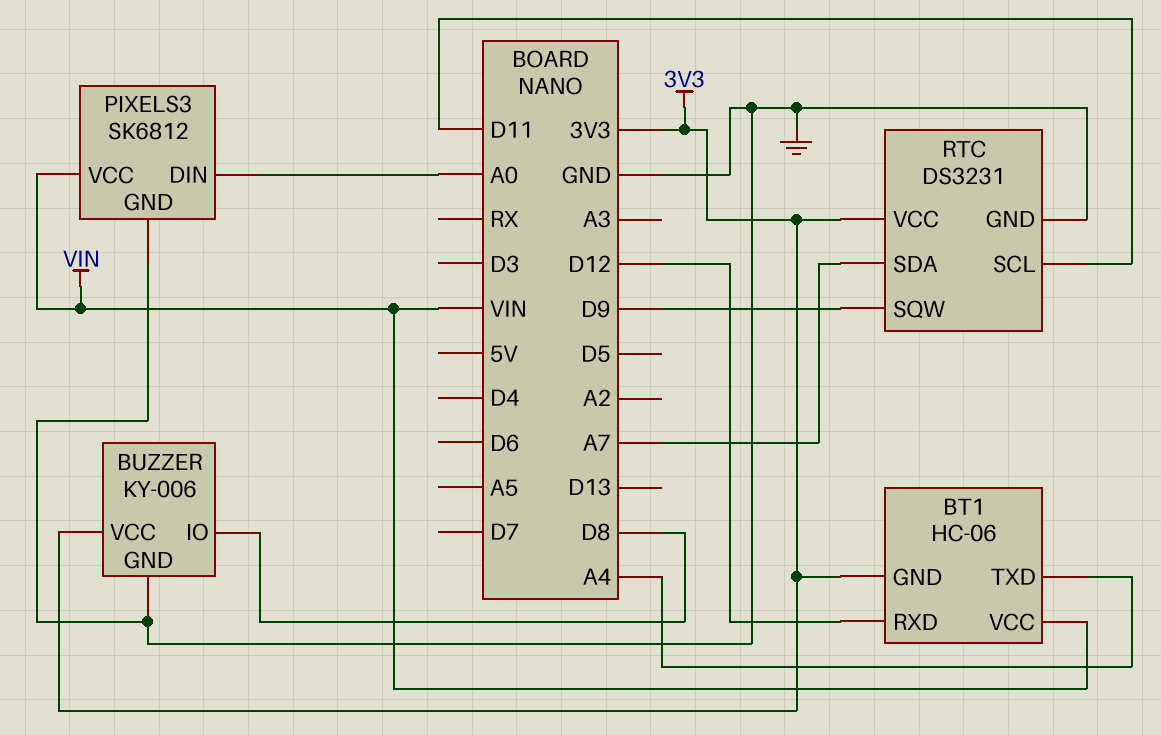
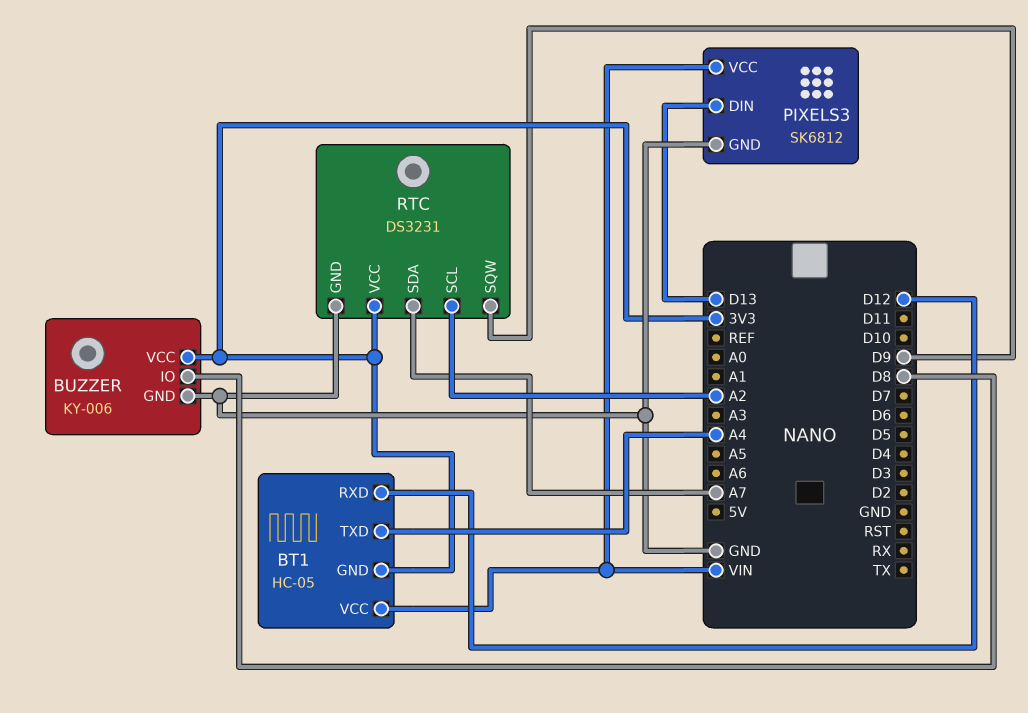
BT1: HC-06 -> HC-05
PIXELS3 pin DIN: A0 -> D13
RTC pin SCL: D11 -> A2

